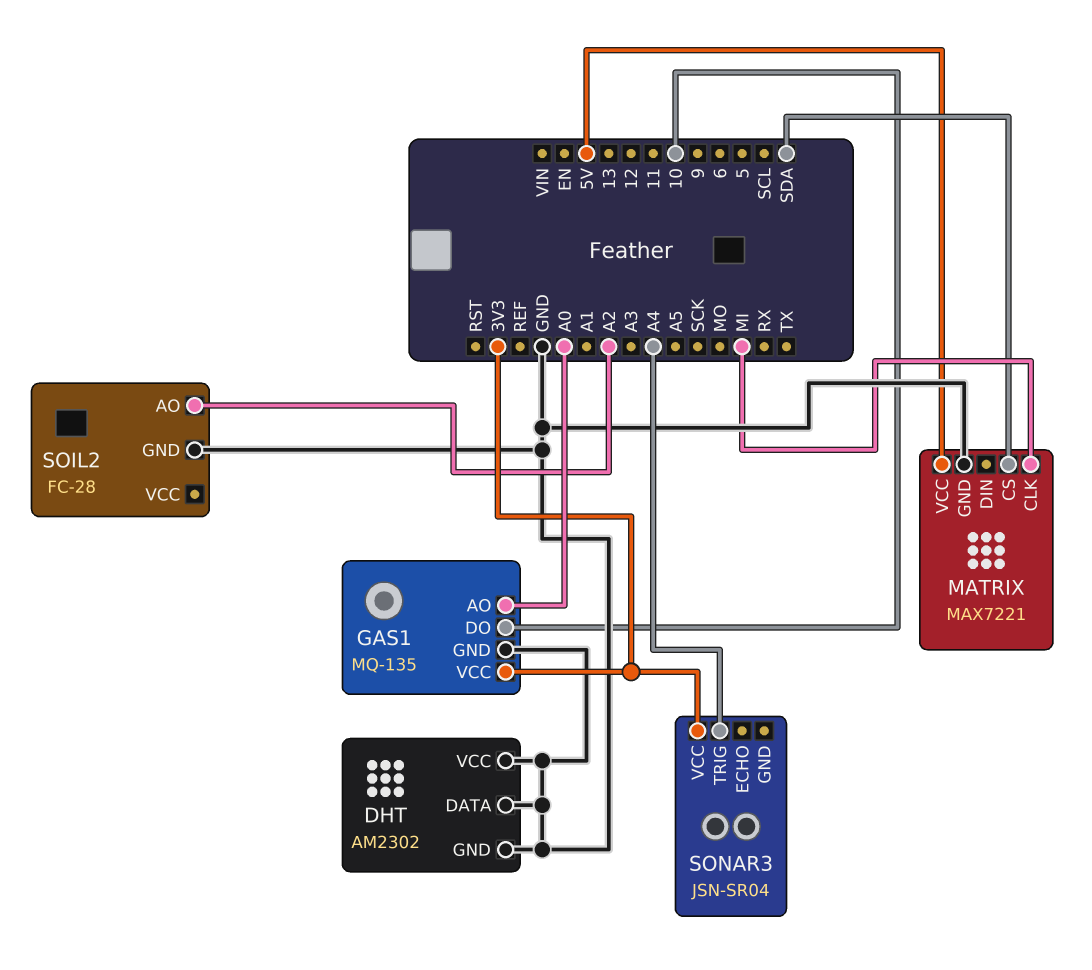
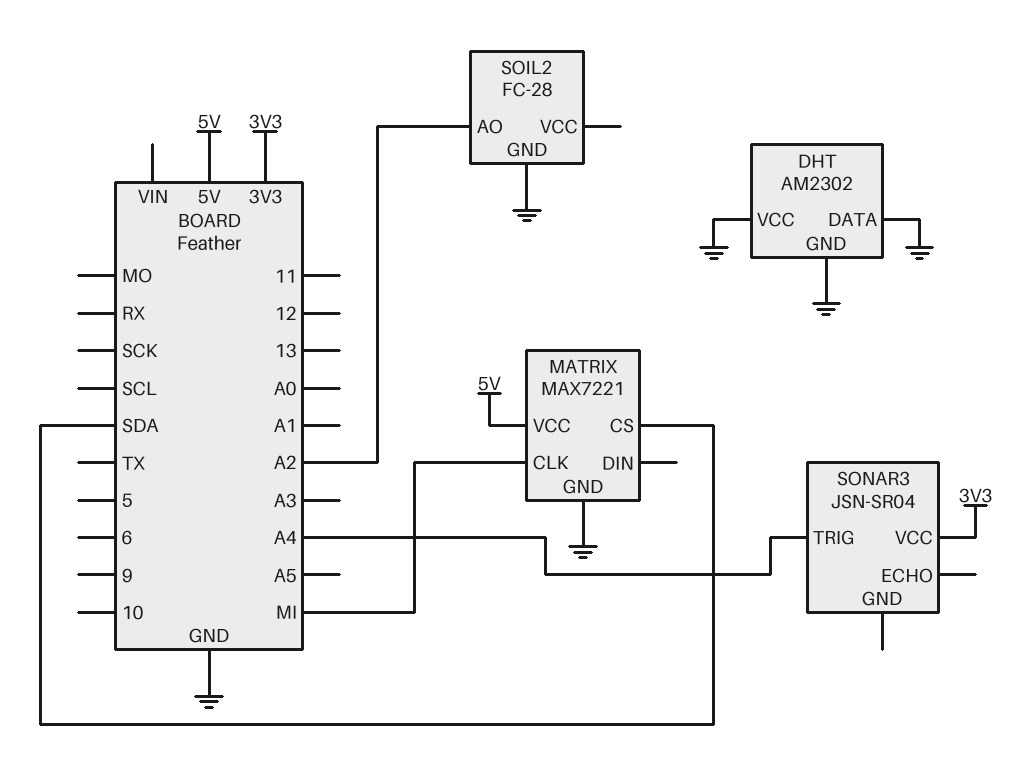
GAS1: MQ-135 -> none
GAS1 pin AO: A0 -> none
GAS1 pin DO: 10 -> none
GAS1 pin GND: GND -> none
GAS1 pin VCC: 3V3 -> none

